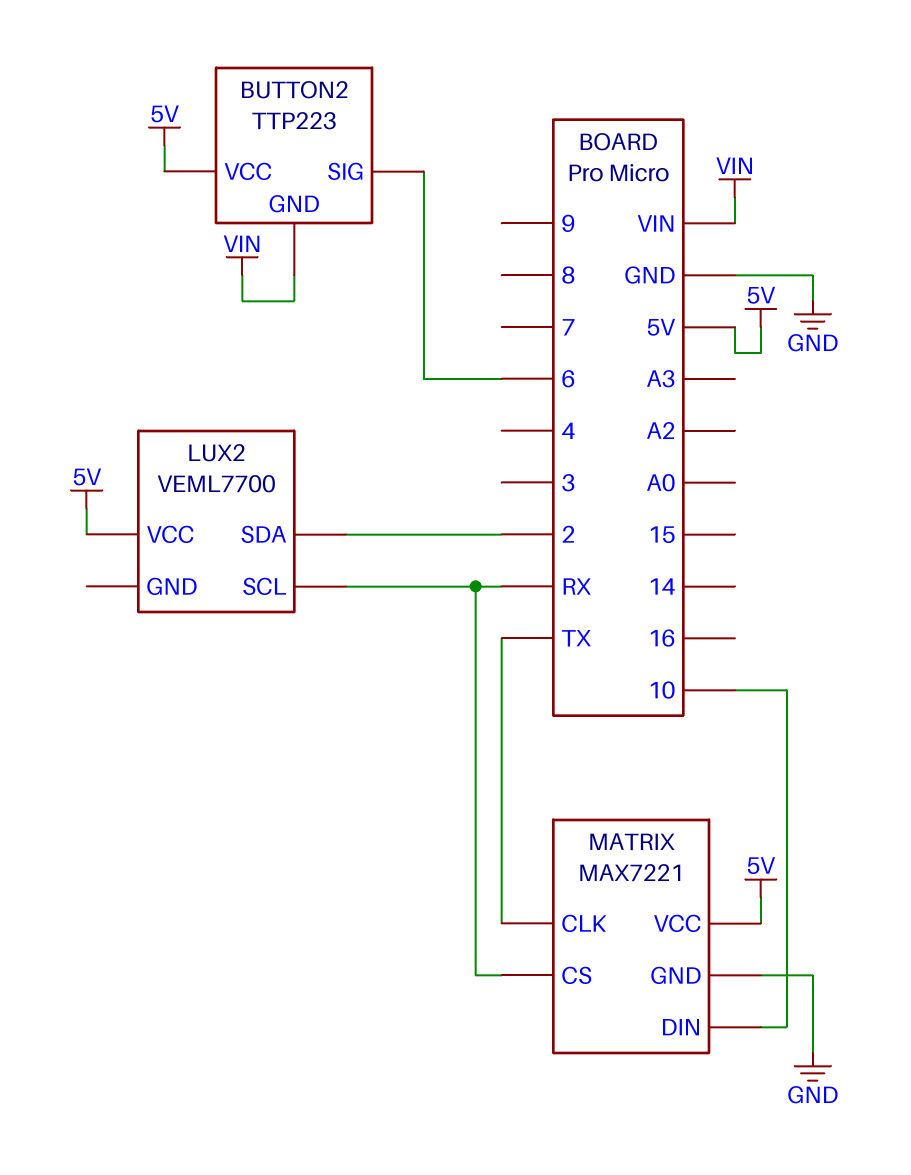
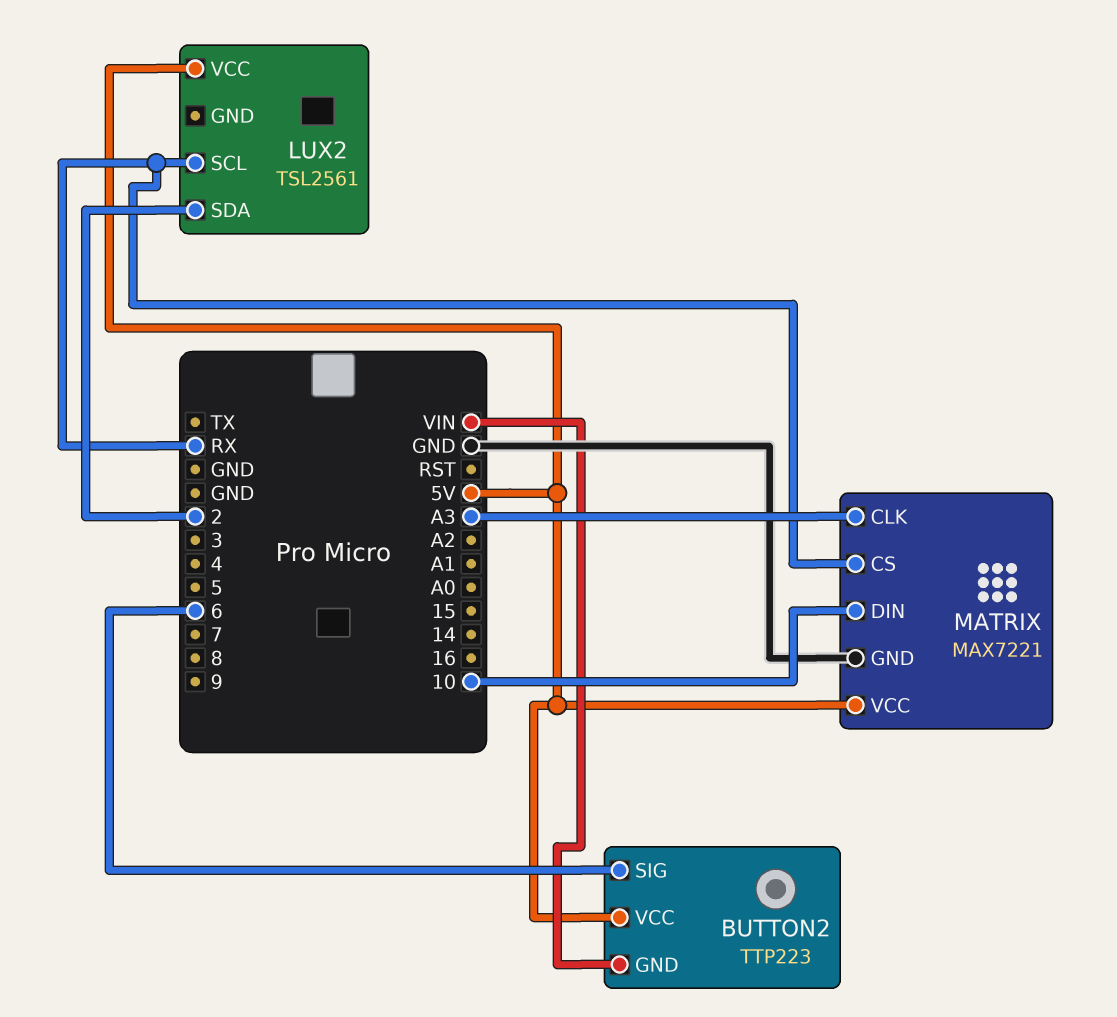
LUX2: VEML7700 -> TSL2561
MATRIX pin CLK: TX -> A3

